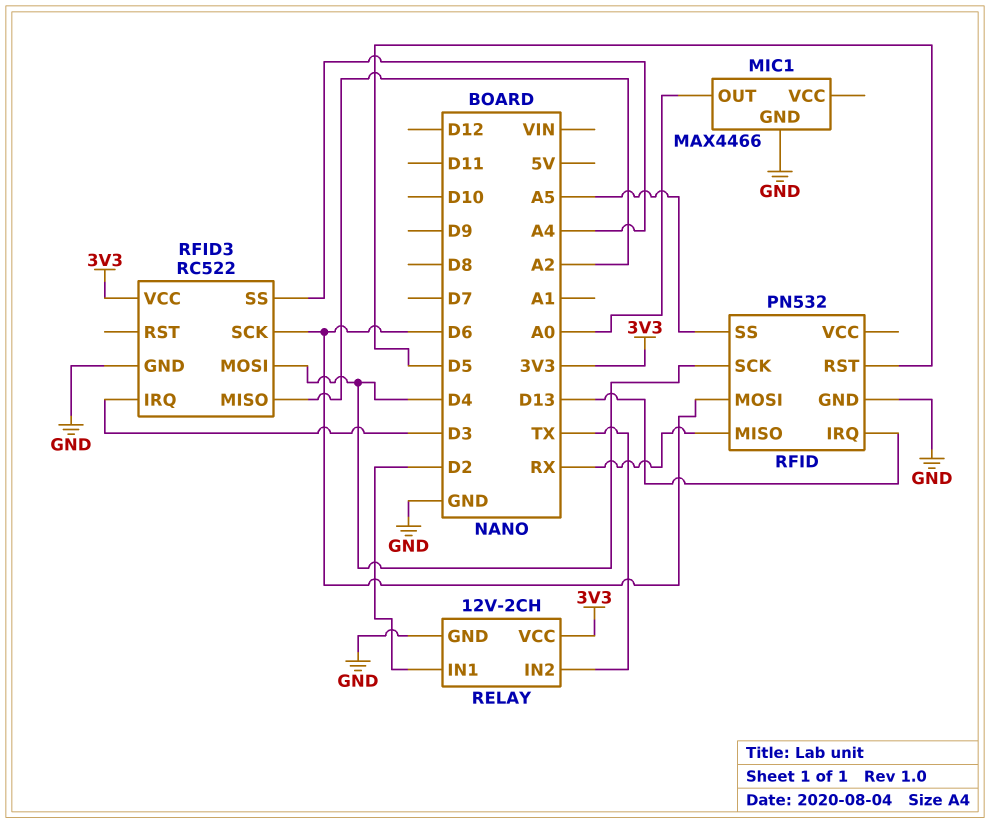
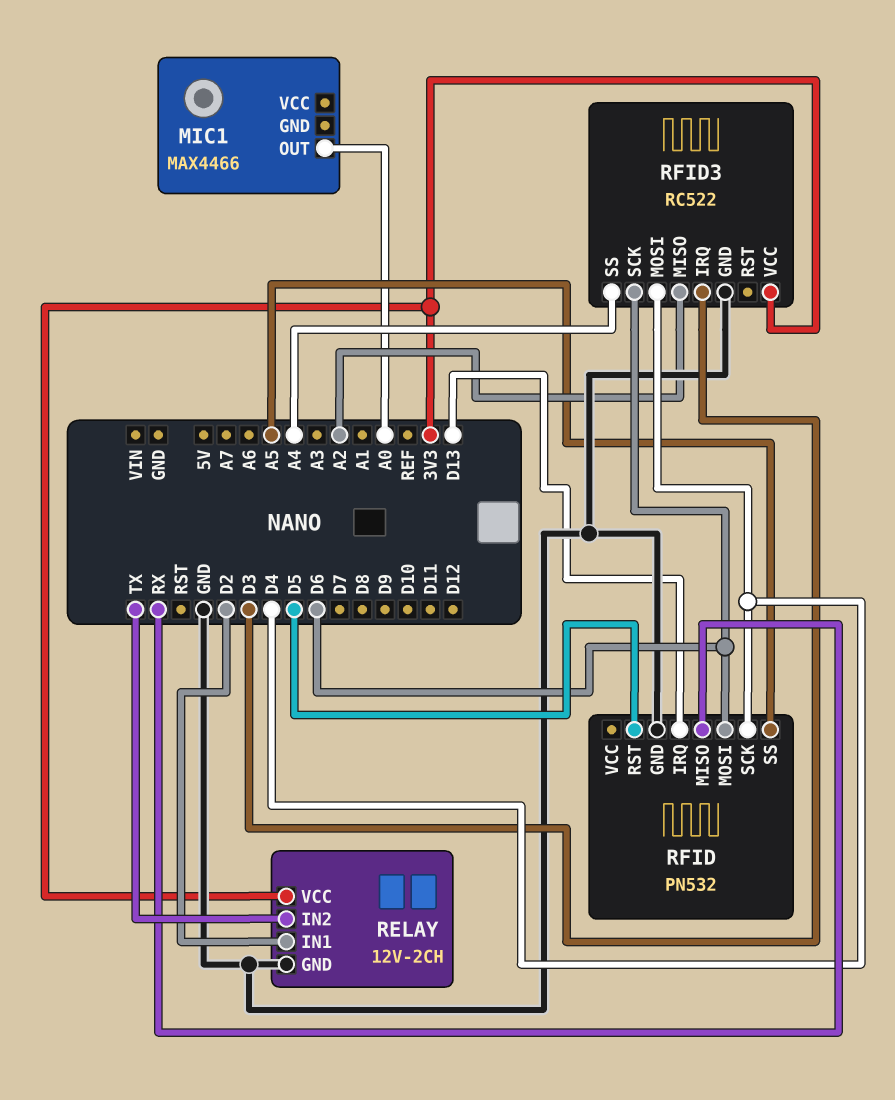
MIC1 pin GND: GND -> none

